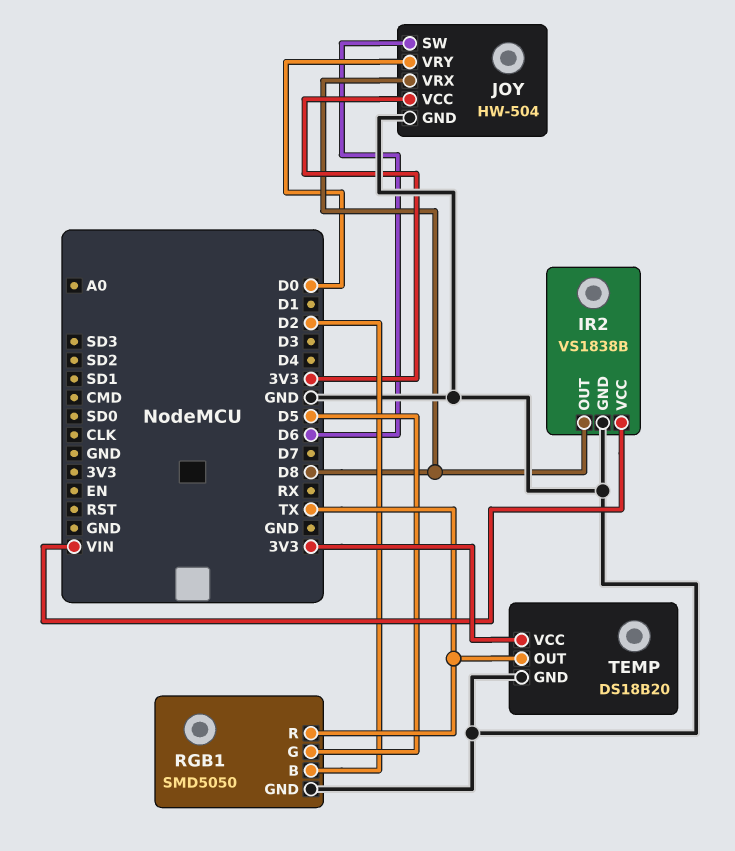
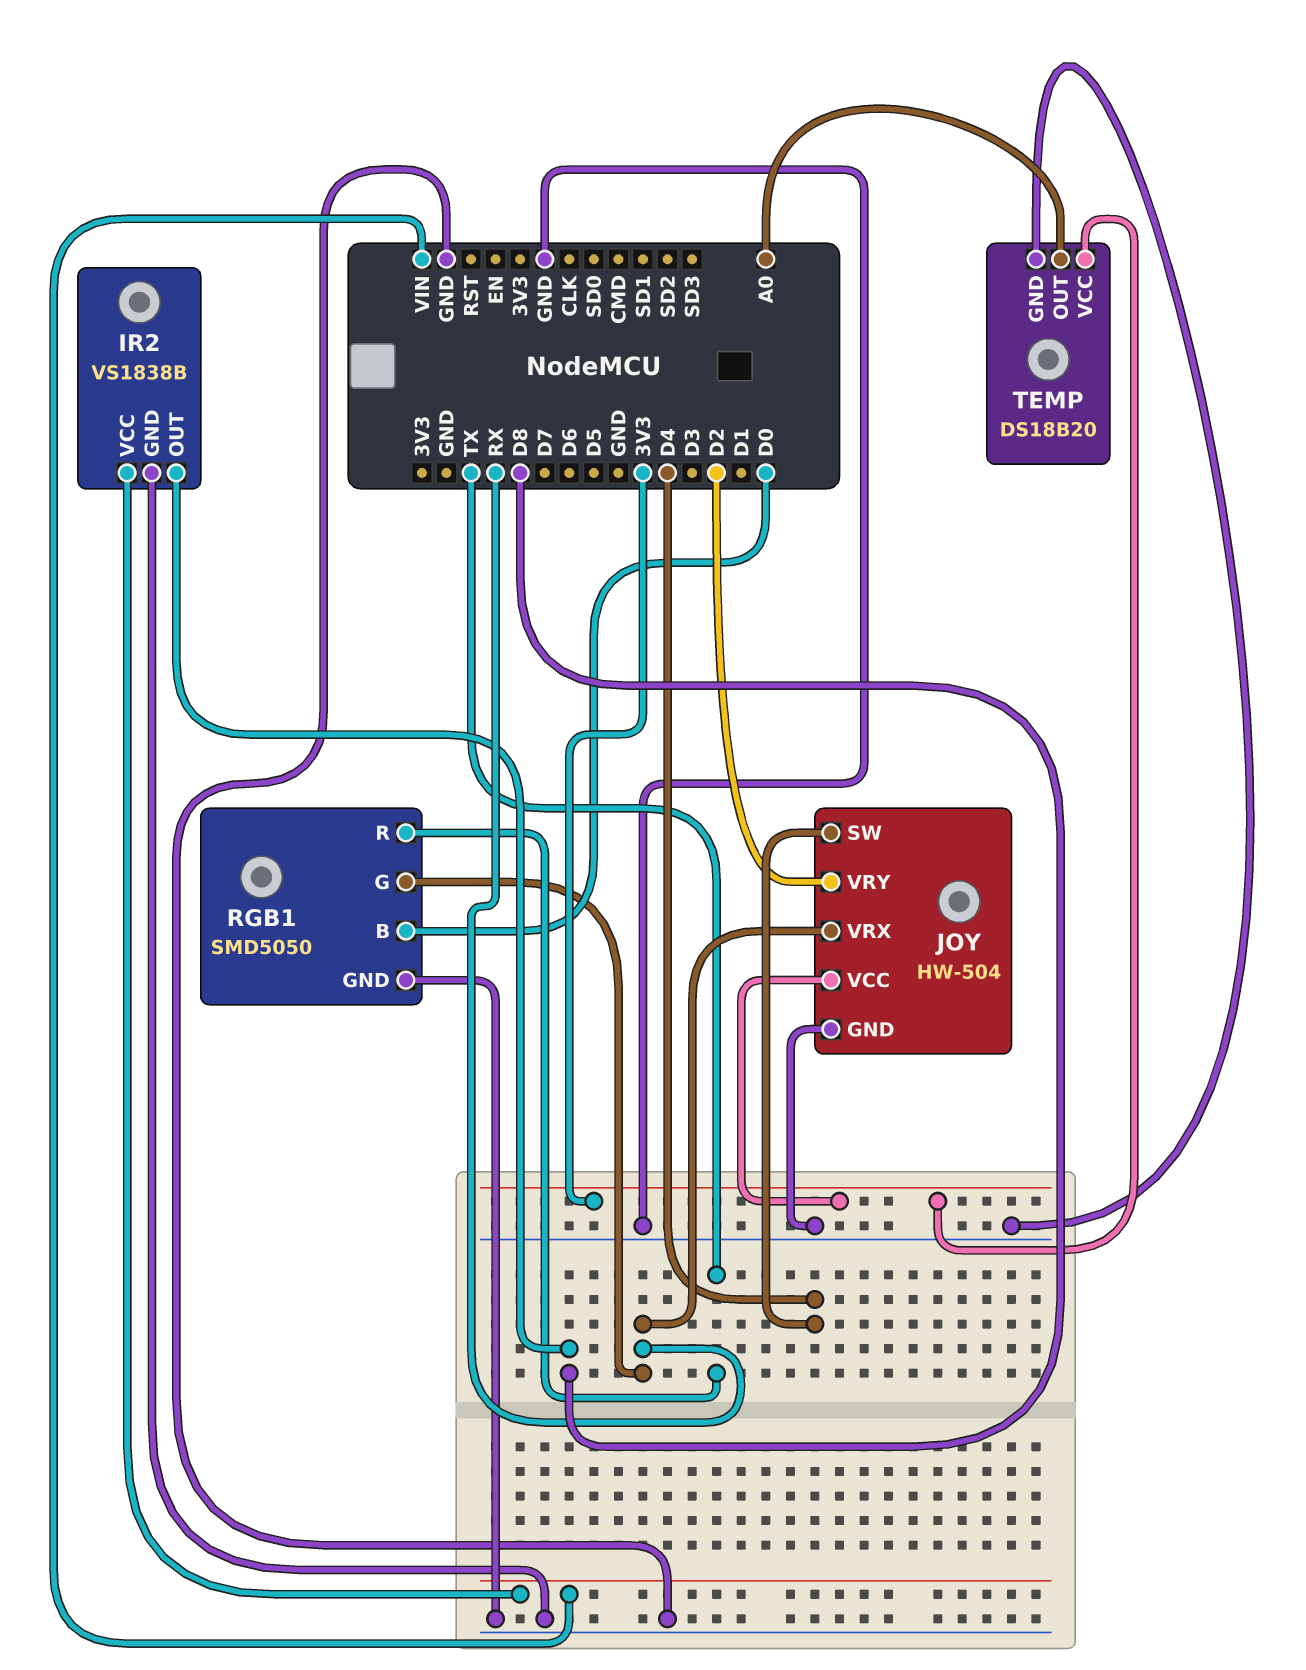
JOY pin SW: D6 -> D4
JOY pin VRX: D8 -> RX
JOY pin VRY: D0 -> D2
RGB1 pin B: D2 -> D0
RGB1 pin G: D5 -> RX
TEMP pin OUT: TX -> A0

